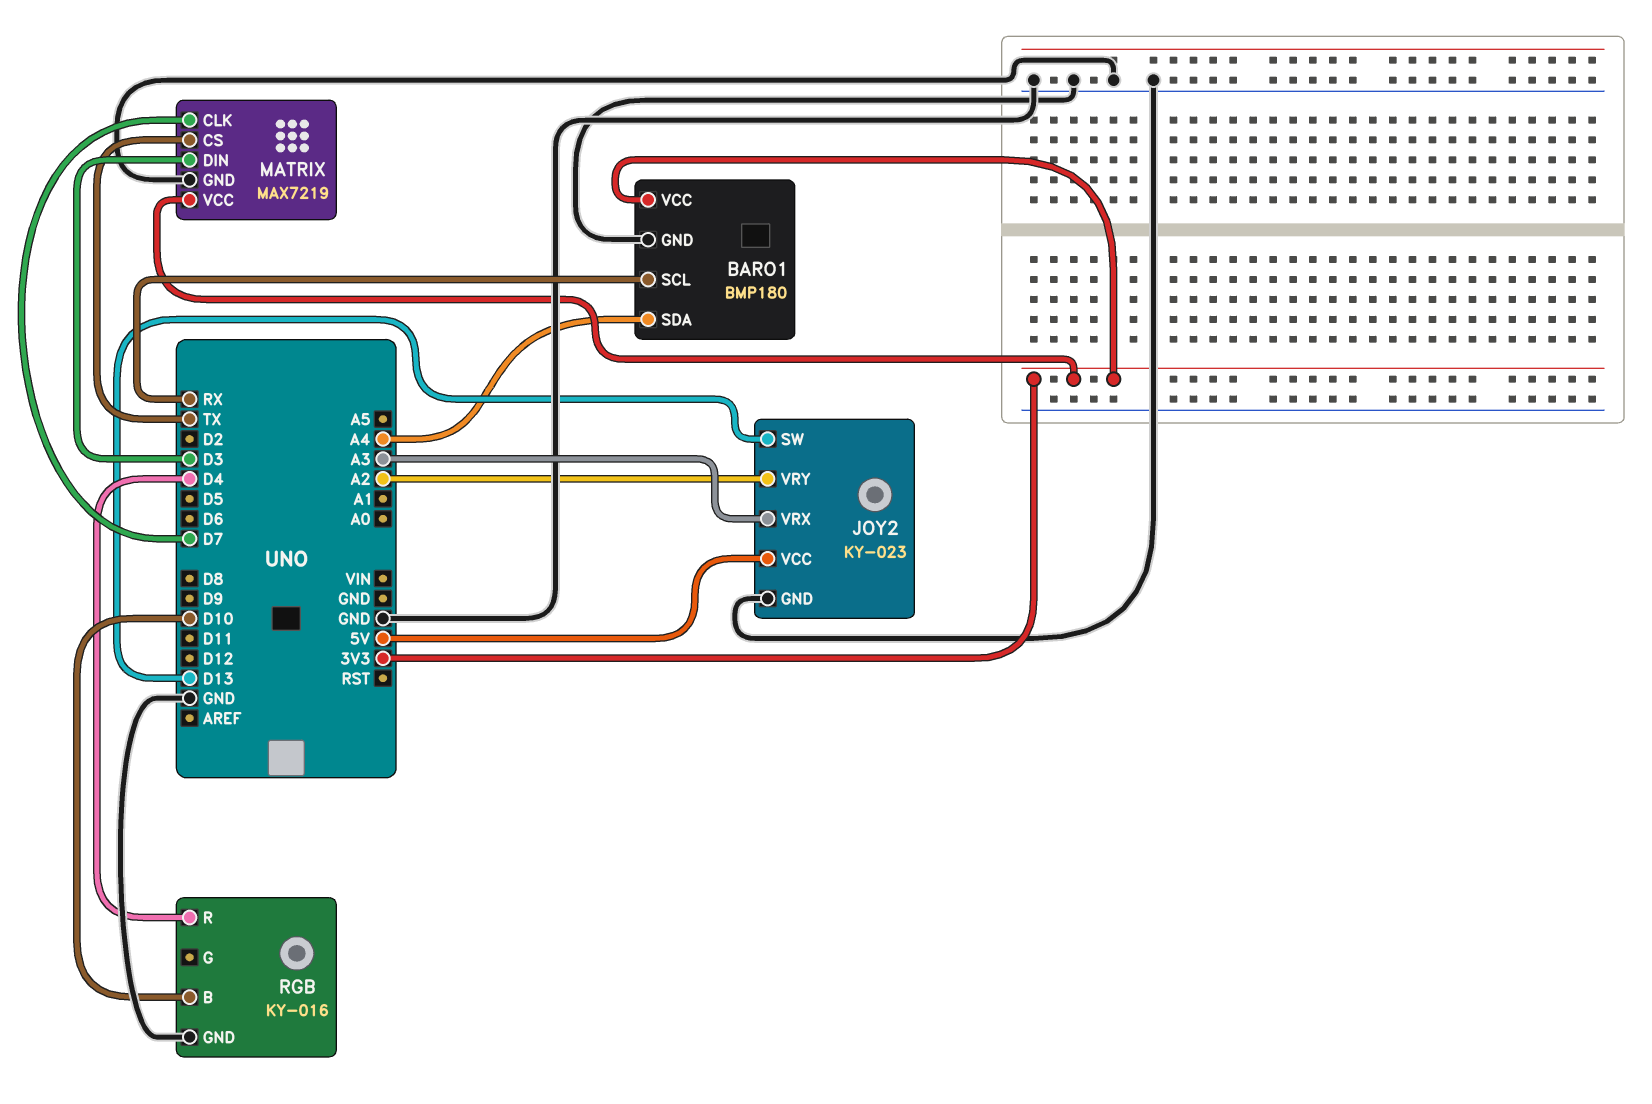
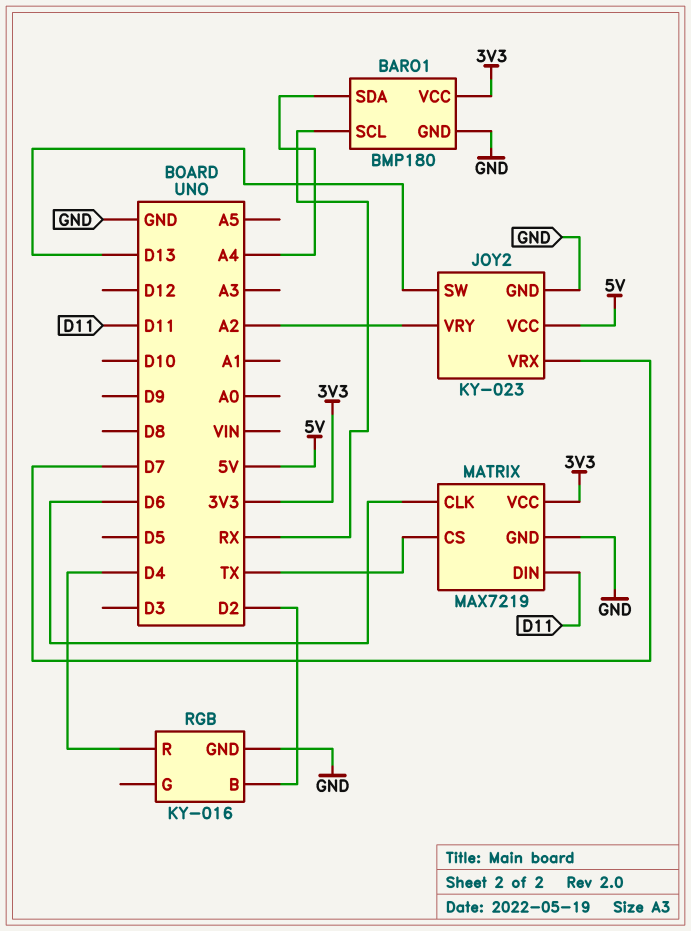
JOY2 pin VRX: A3 -> D7
MATRIX pin CLK: D7 -> D6
MATRIX pin DIN: D3 -> D11
RGB pin B: D10 -> D2

